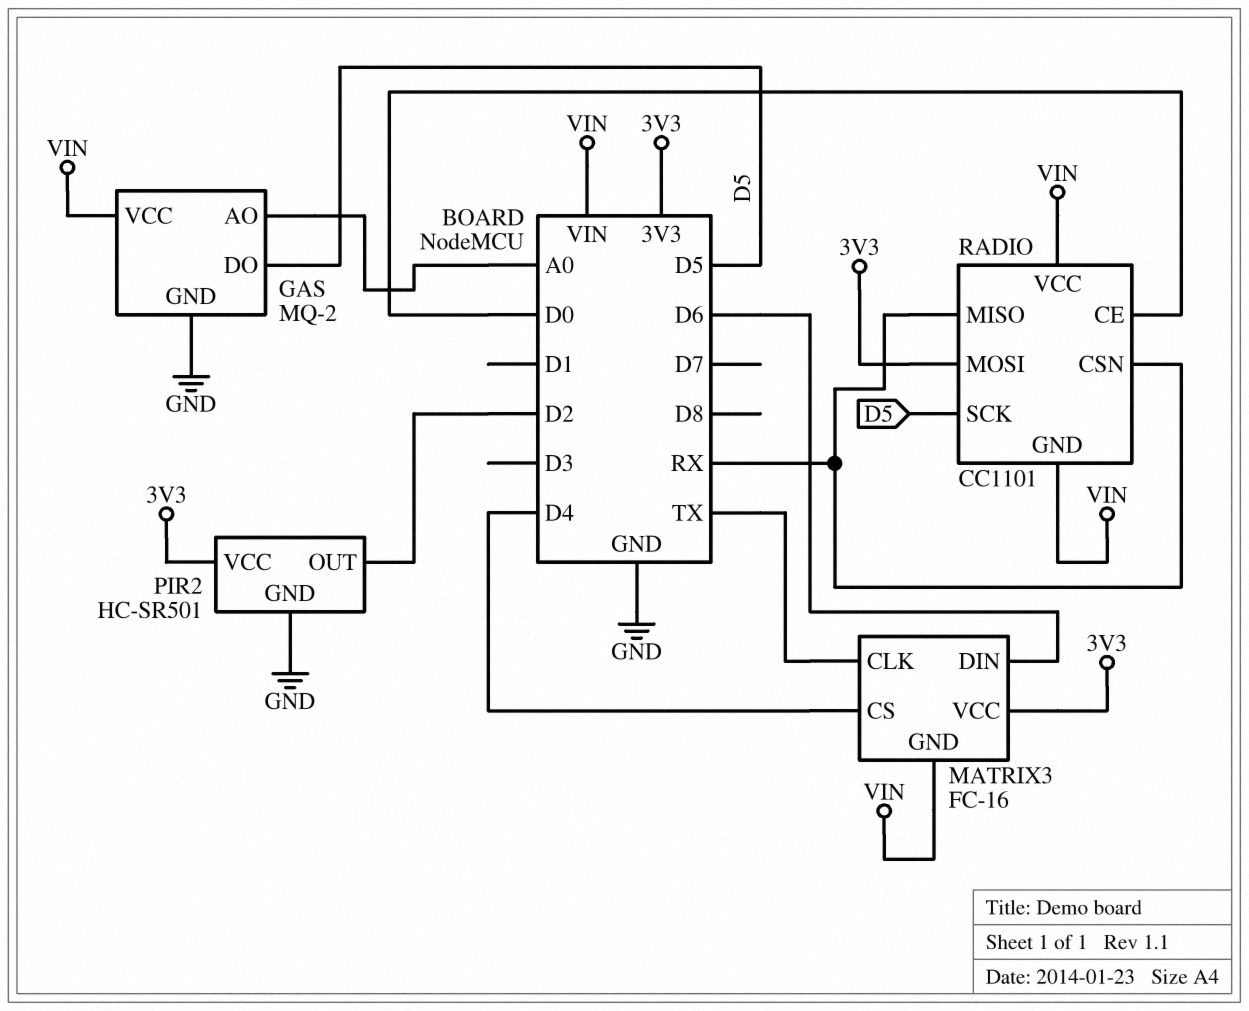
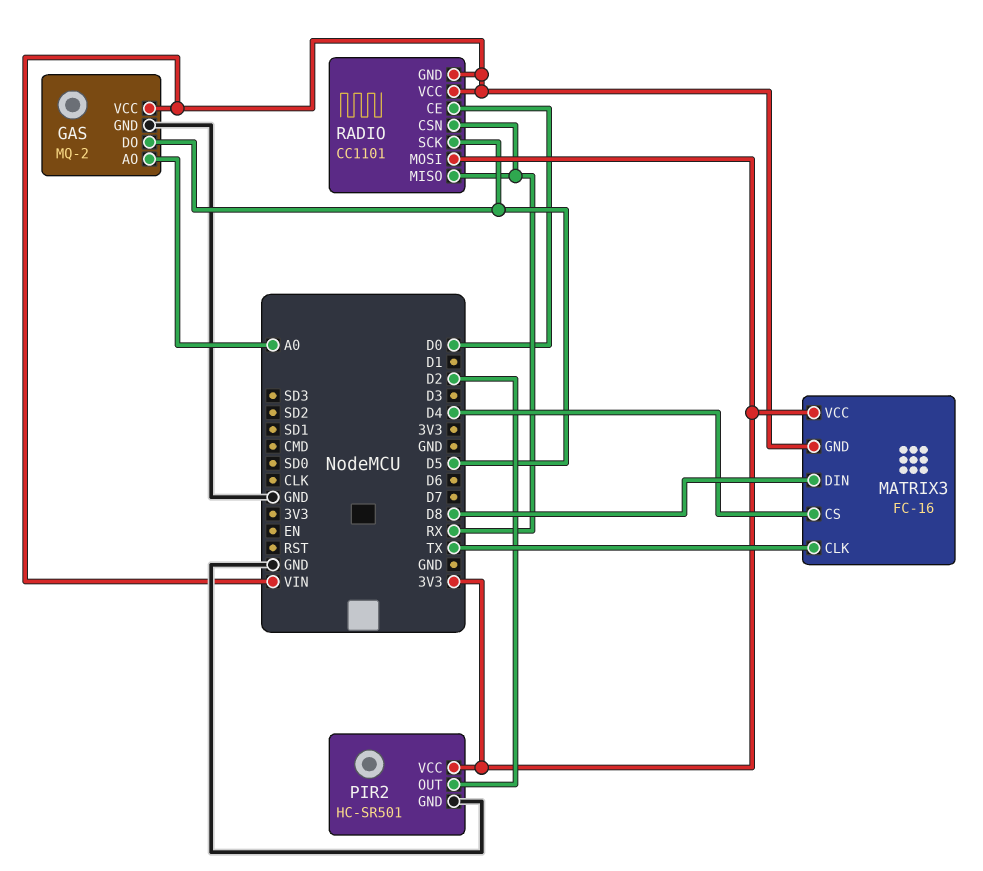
MATRIX3 pin DIN: D6 -> D8

